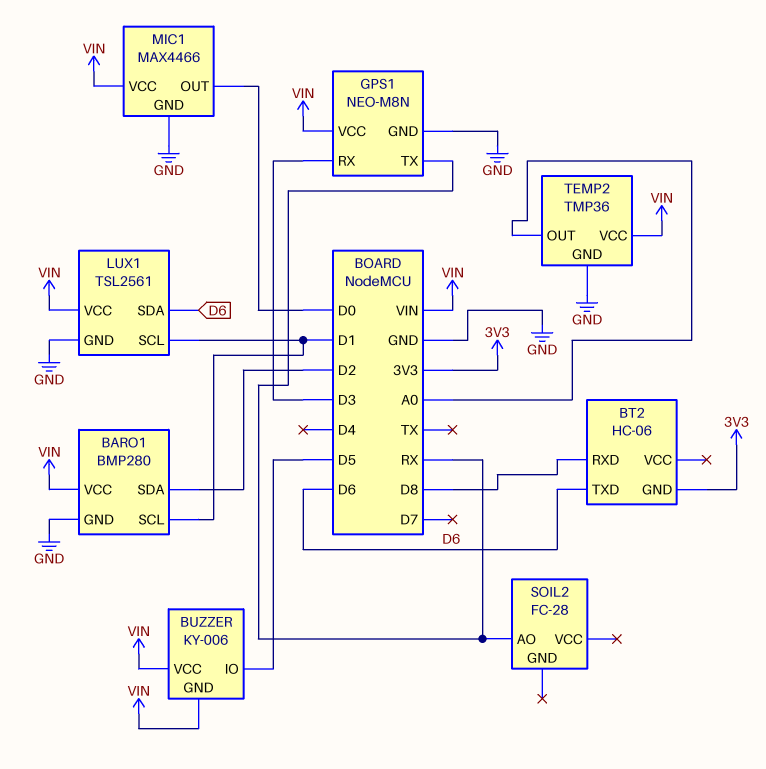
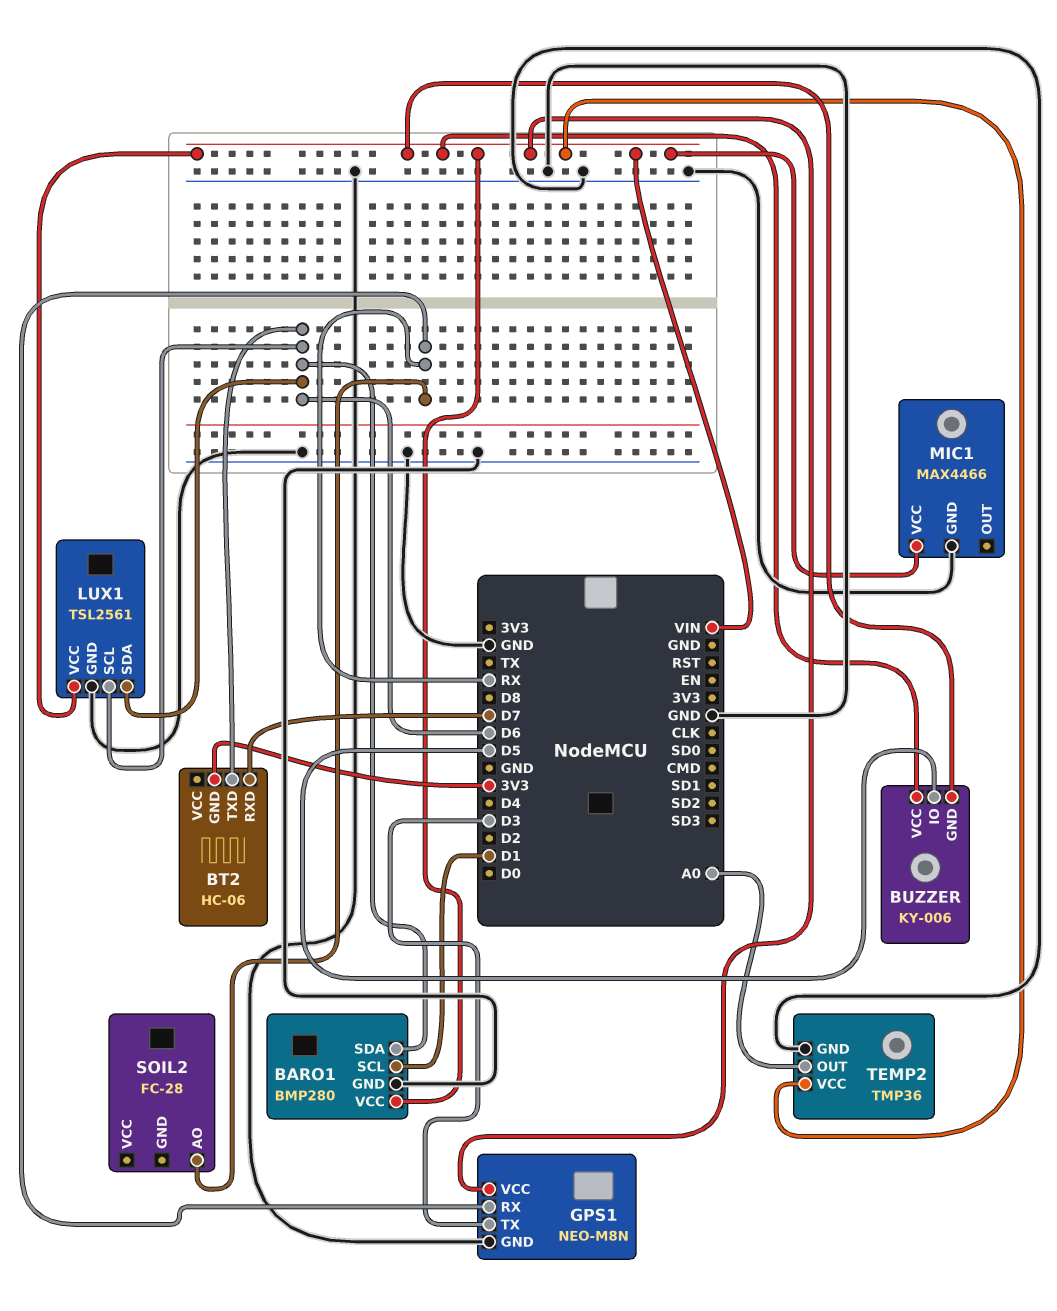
BARO1 pin SDA: D2 -> D6
BT2 pin RXD: D8 -> D7
GPS1 pin RX: D3 -> RX
GPS1 pin TX: RX -> D3
LUX1 pin SCL: D1 -> D6
MIC1 pin OUT: D0 -> none

